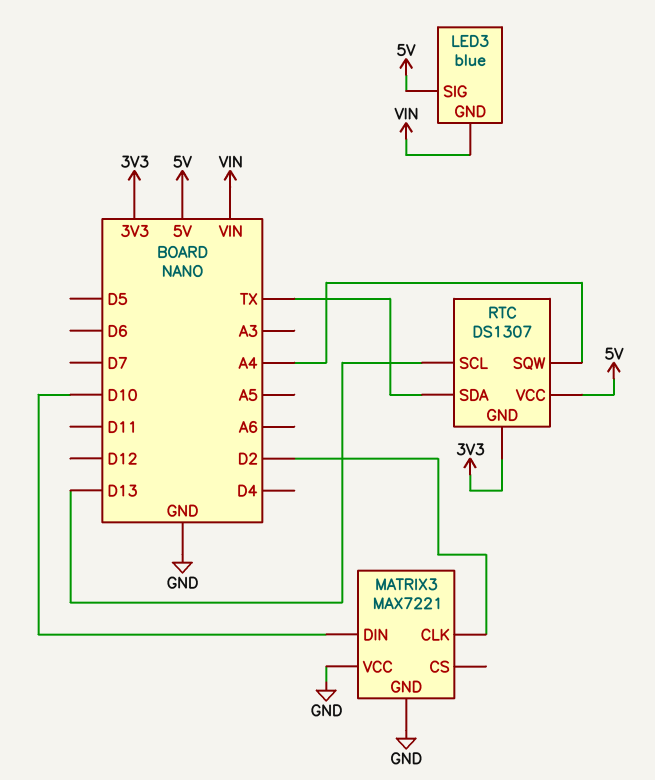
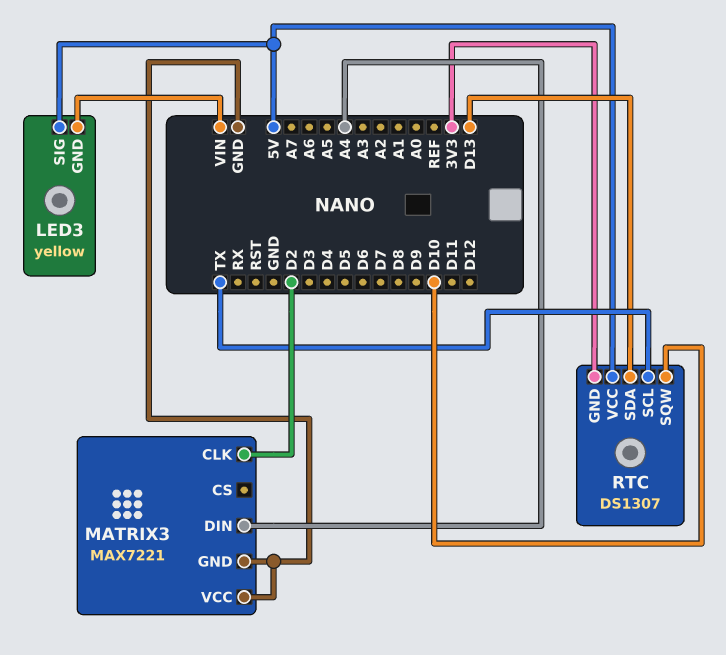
LED3: blue -> yellow
MATRIX3 pin DIN: D10 -> A4
RTC pin SCL: D13 -> TX
RTC pin SDA: TX -> D13
RTC pin SQW: A4 -> D10

